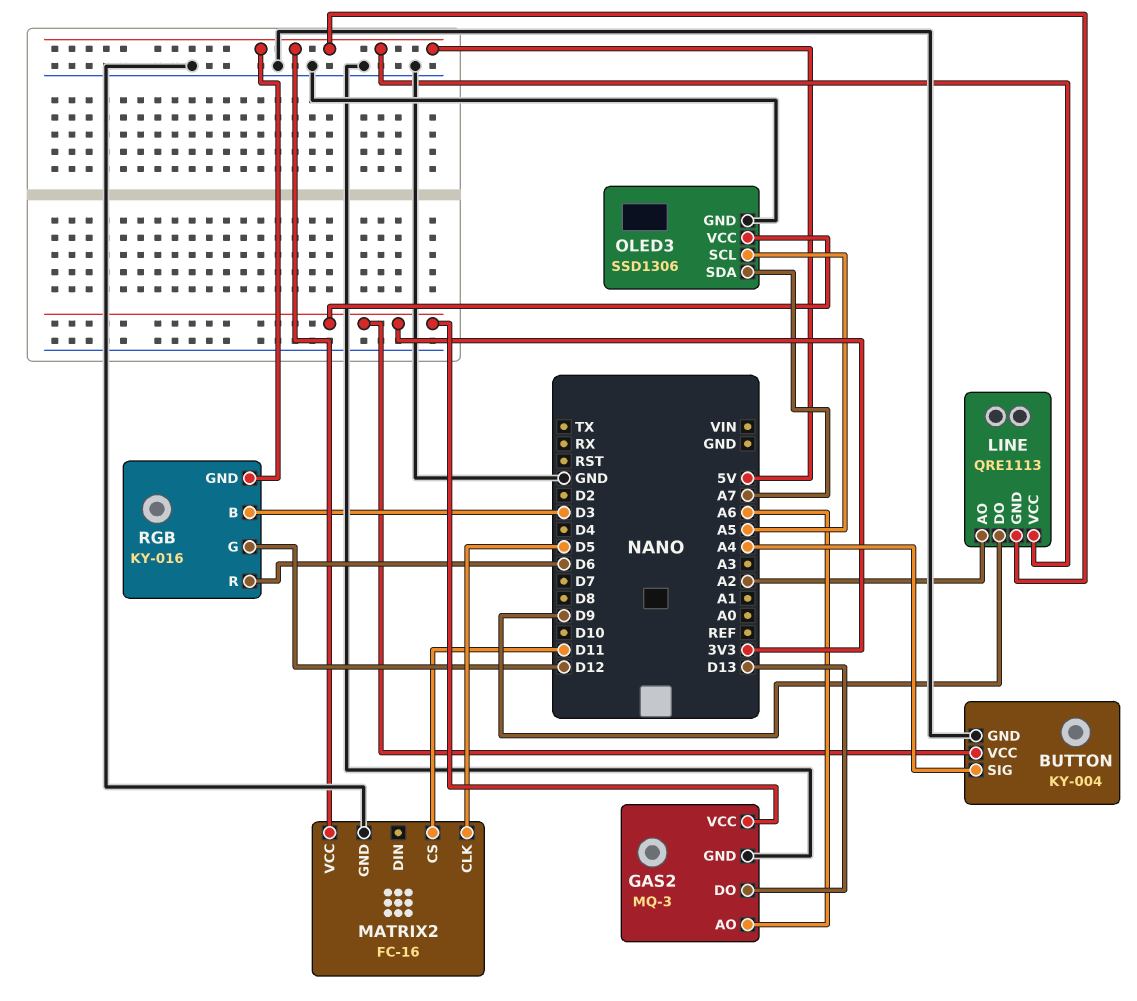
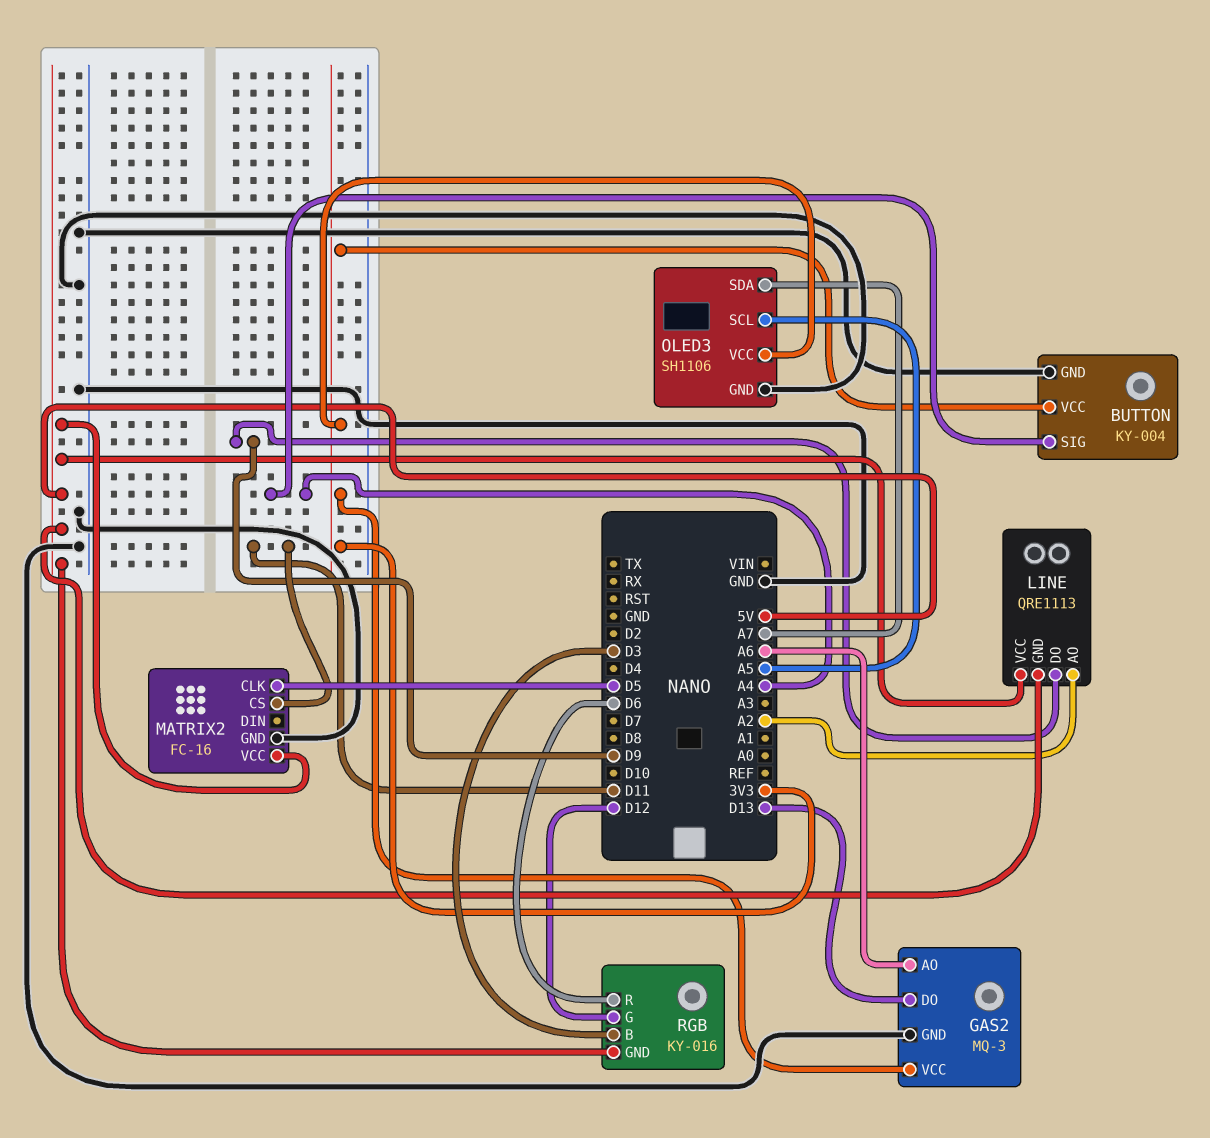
OLED3: SSD1306 -> SH1106

